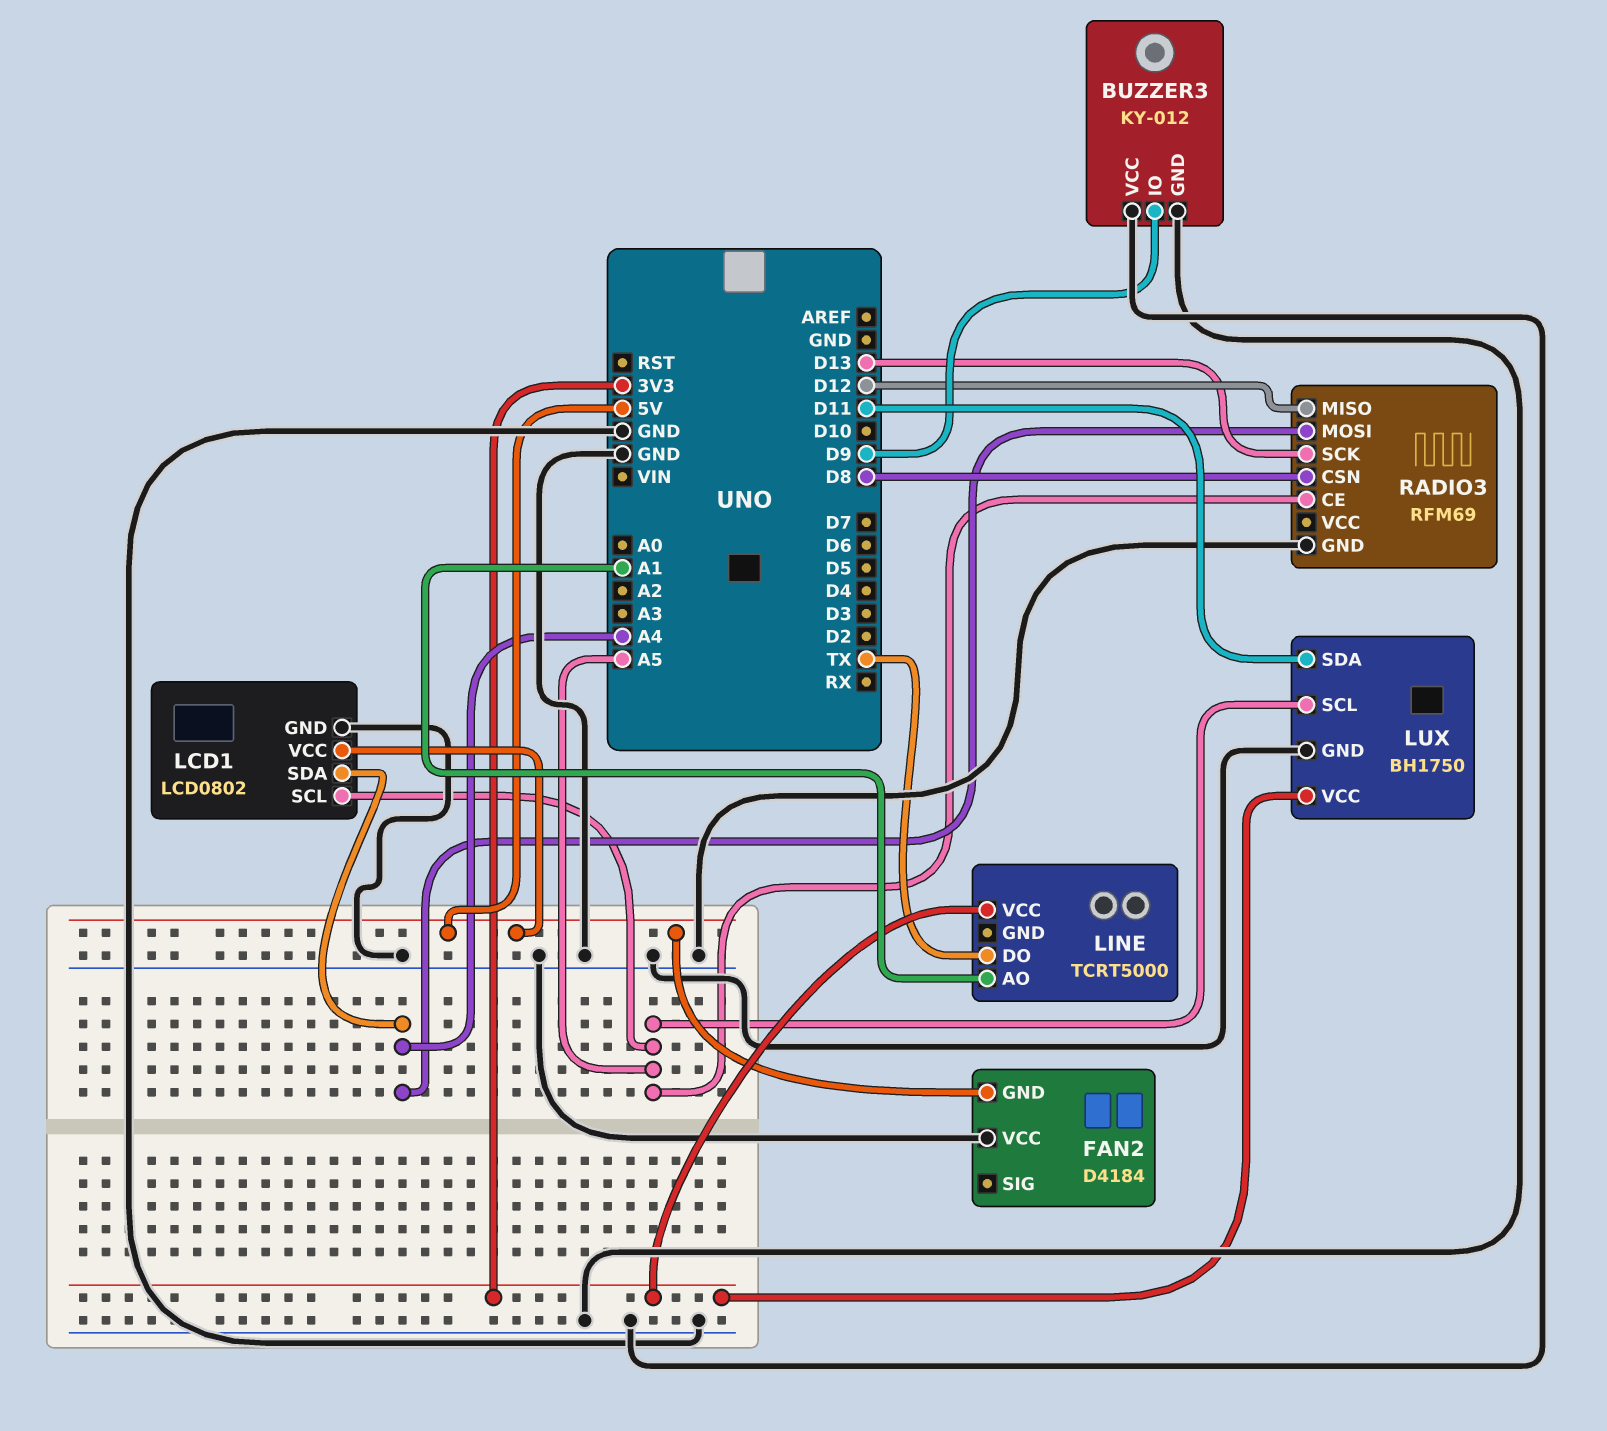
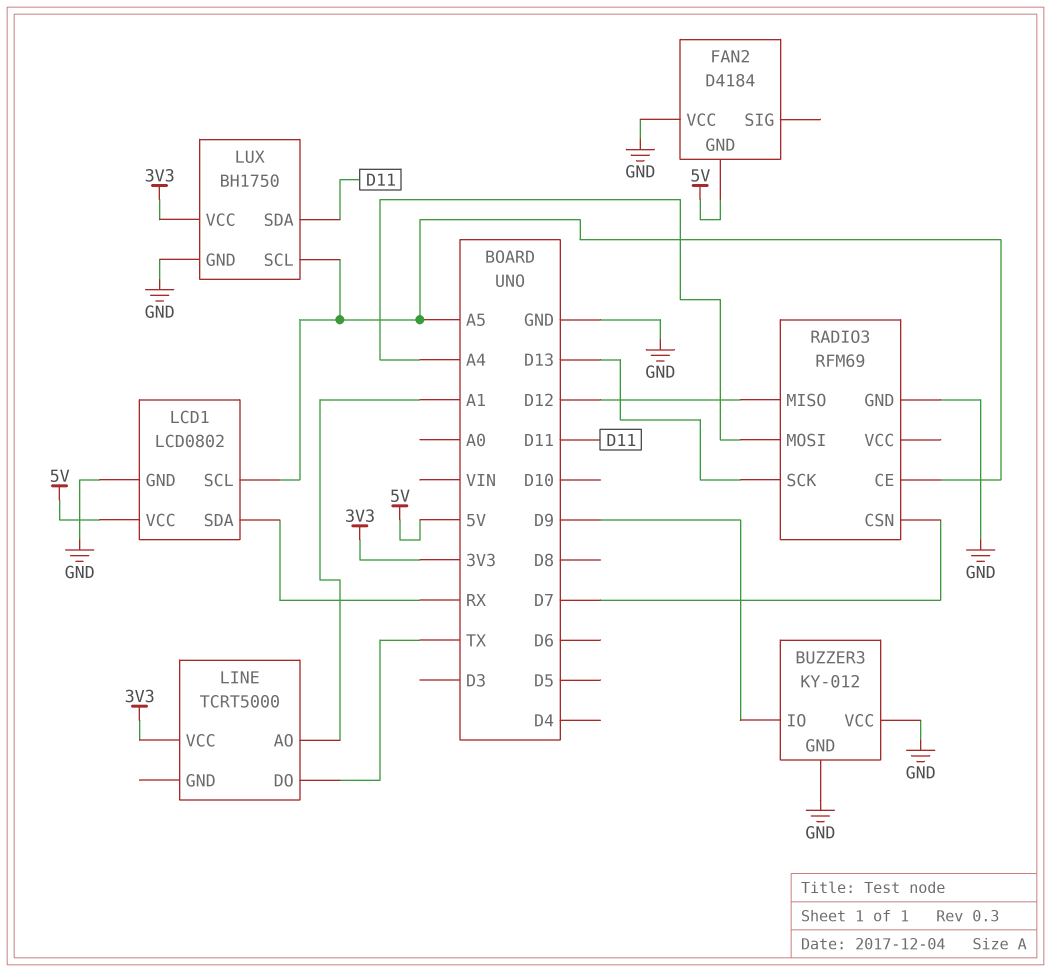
LCD1 pin SDA: A4 -> RX
RADIO3 pin CSN: D8 -> D7

